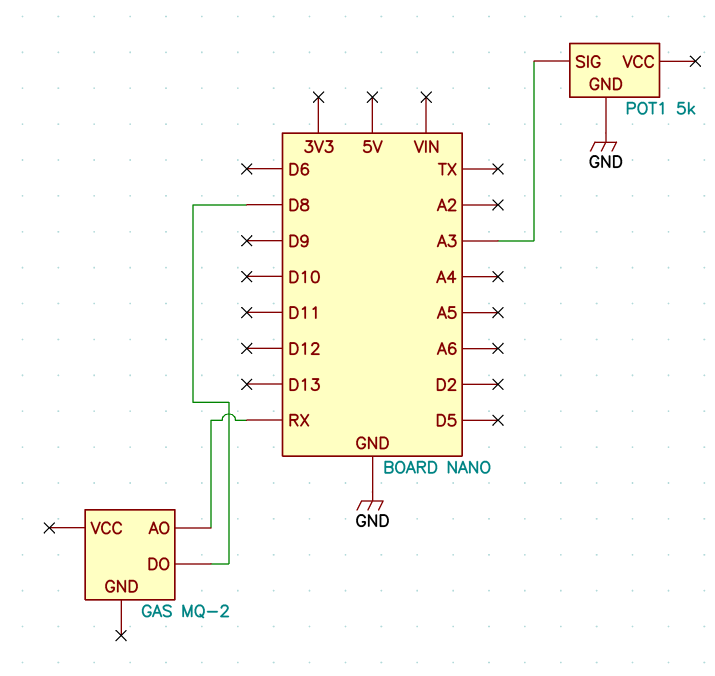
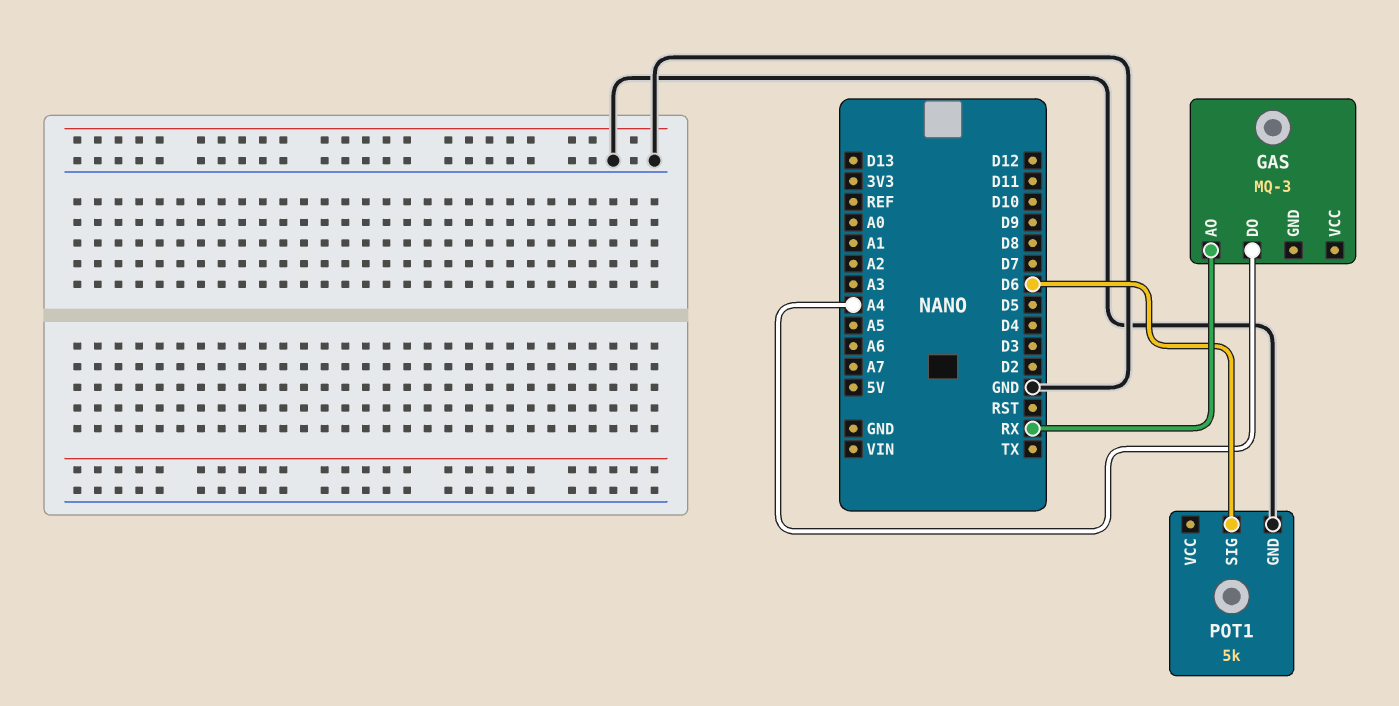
GAS: MQ-2 -> MQ-3
GAS pin DO: D8 -> A4
POT1 pin SIG: A3 -> D6

